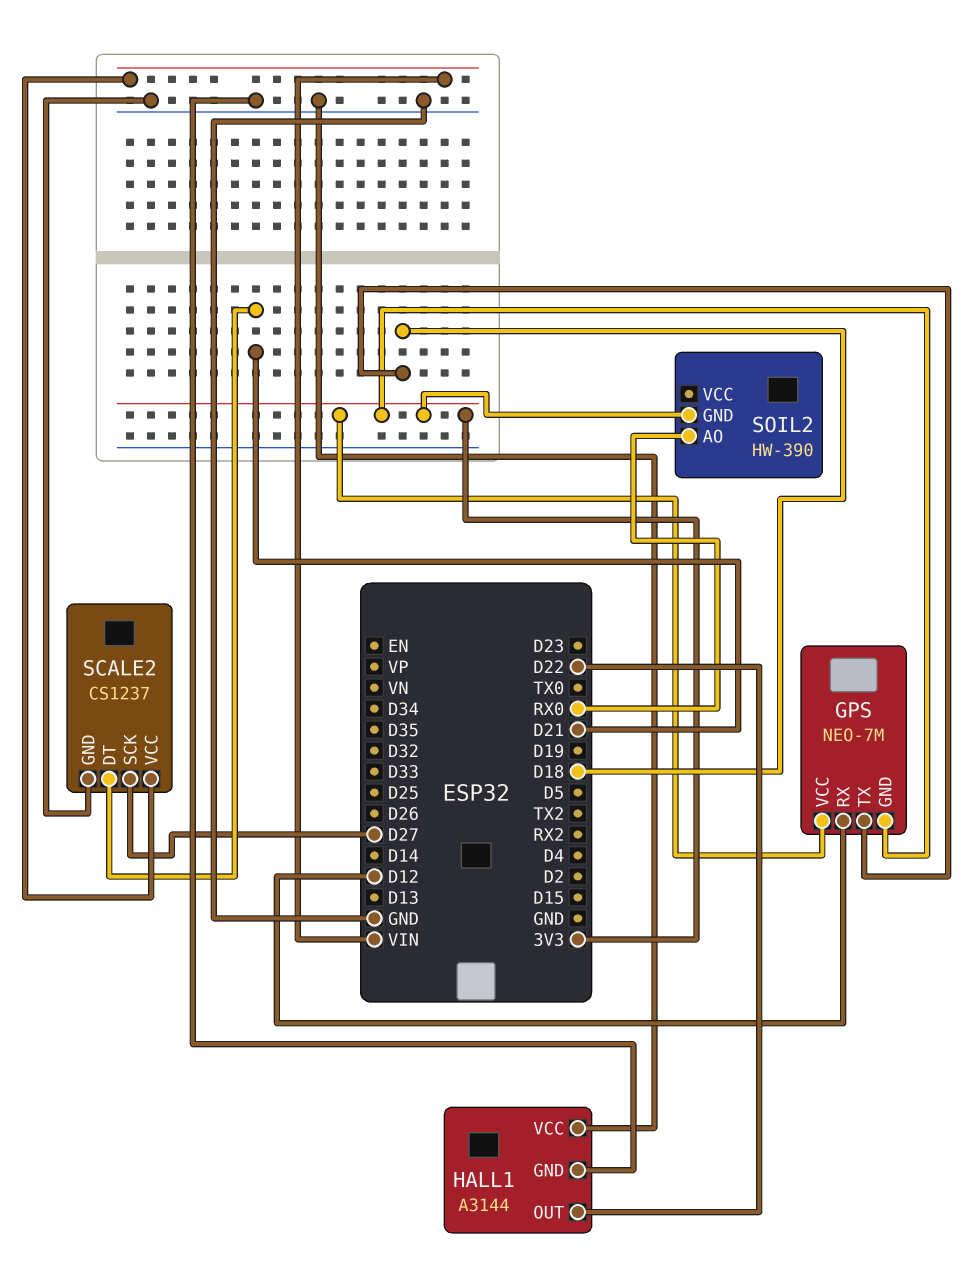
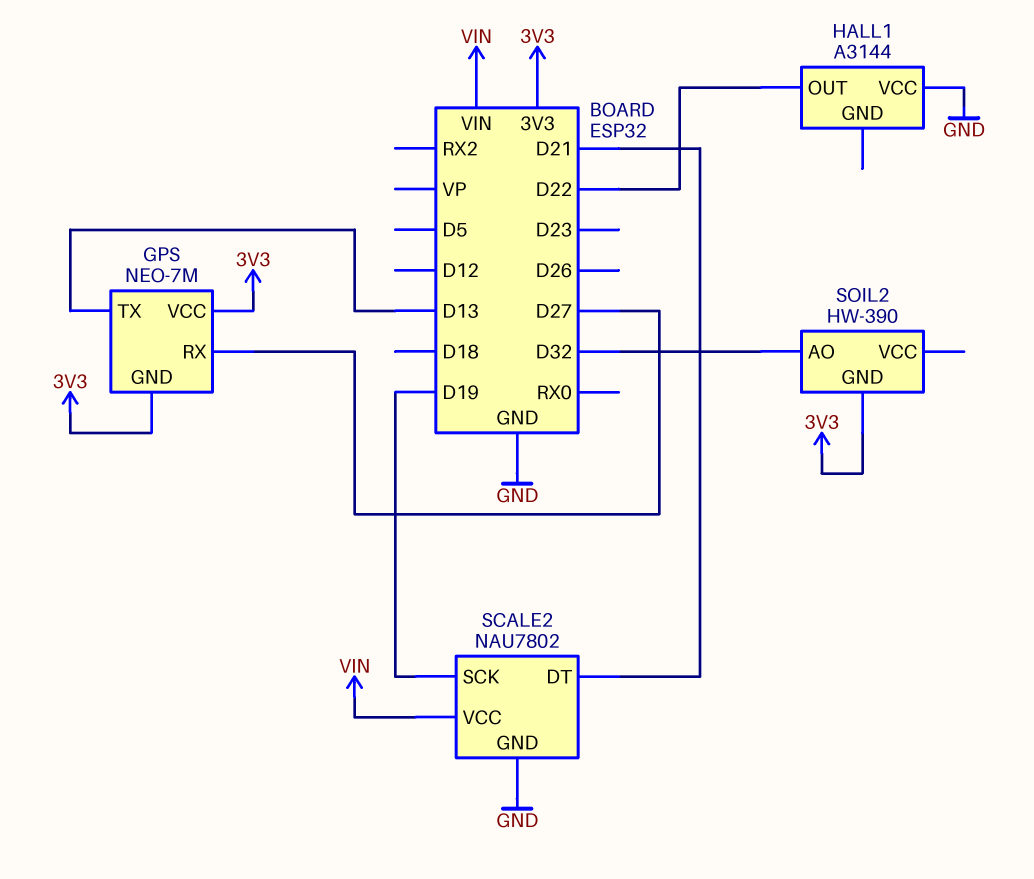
GPS pin RX: D12 -> D27
GPS pin TX: D18 -> D13
HALL1 pin GND: GND -> none
SCALE2: CS1237 -> NAU7802
SCALE2 pin SCK: D27 -> D19
SOIL2 pin AO: RX0 -> D32

